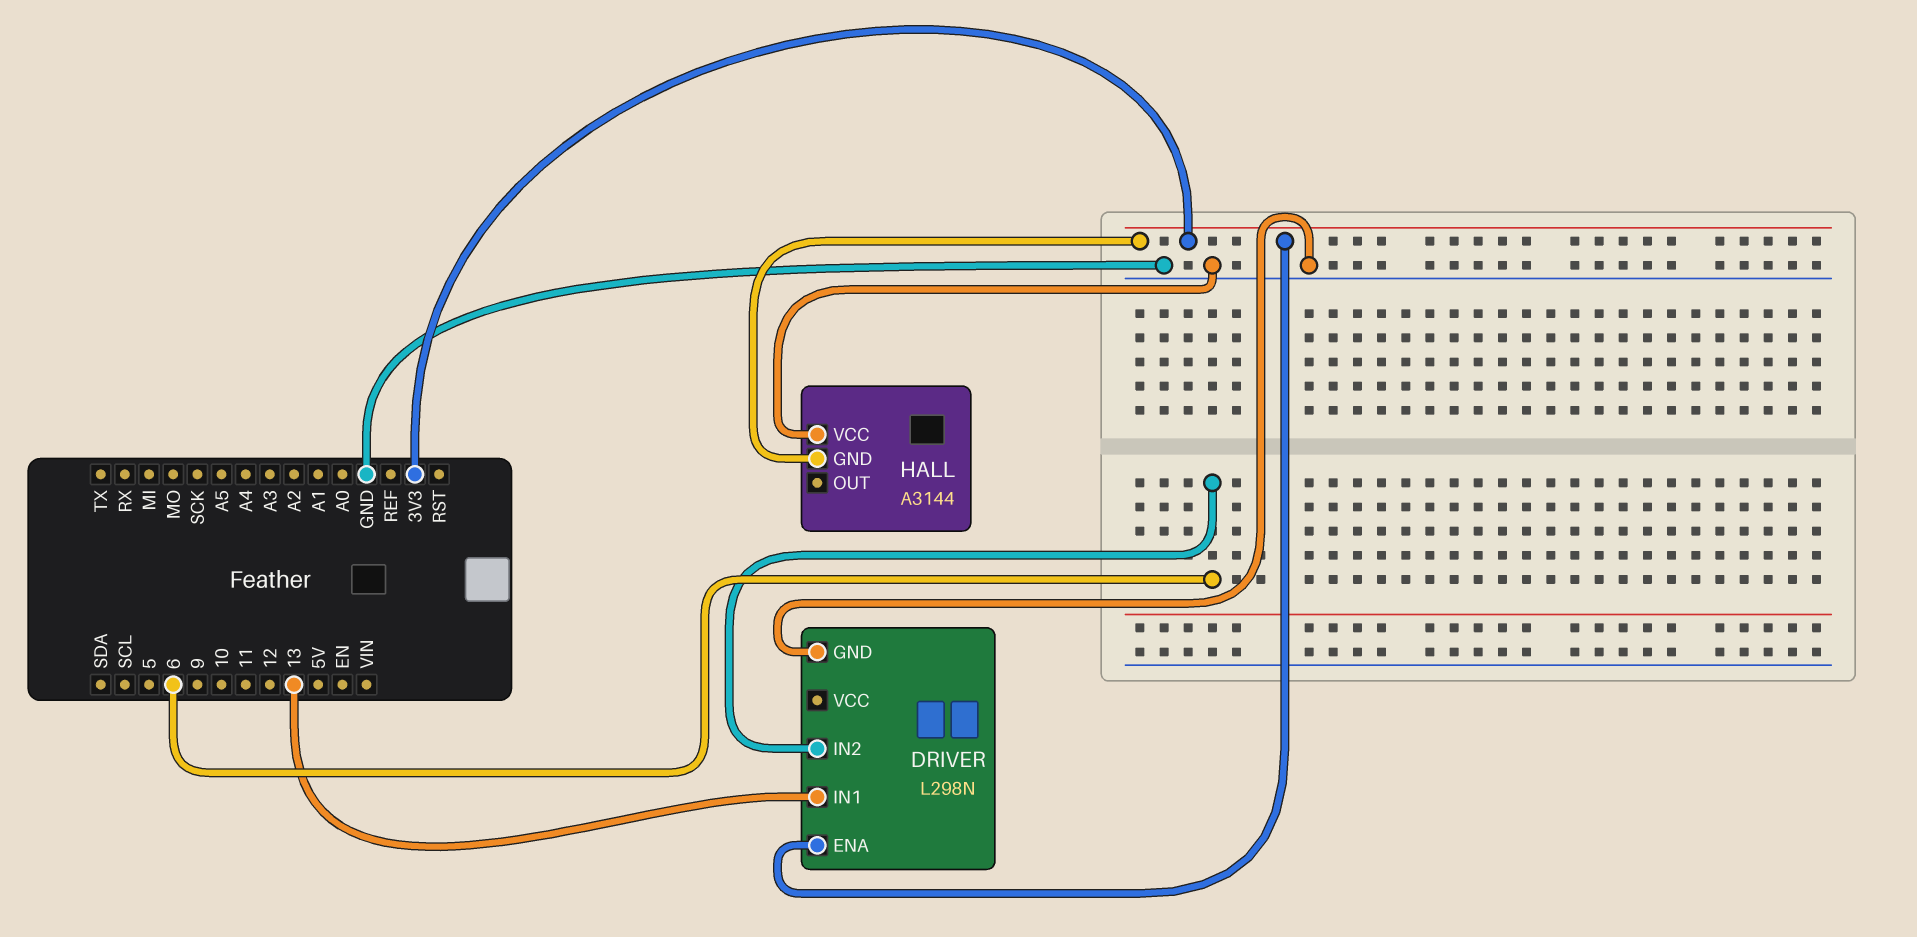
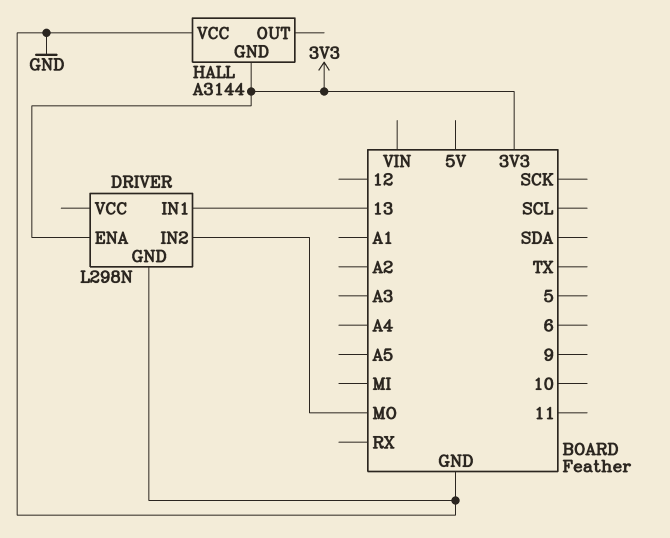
DRIVER pin IN2: 6 -> MO

